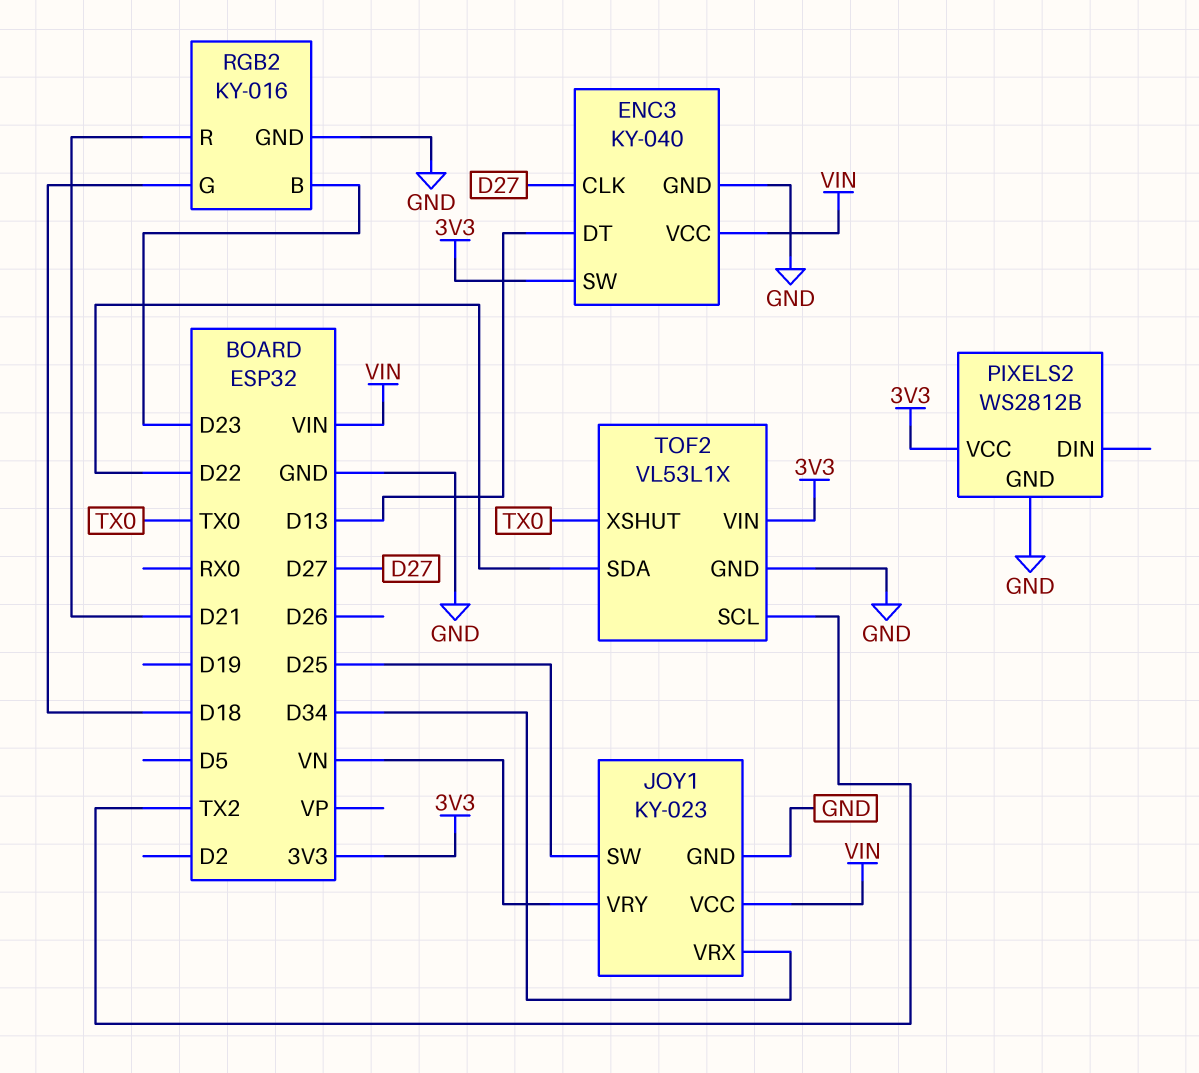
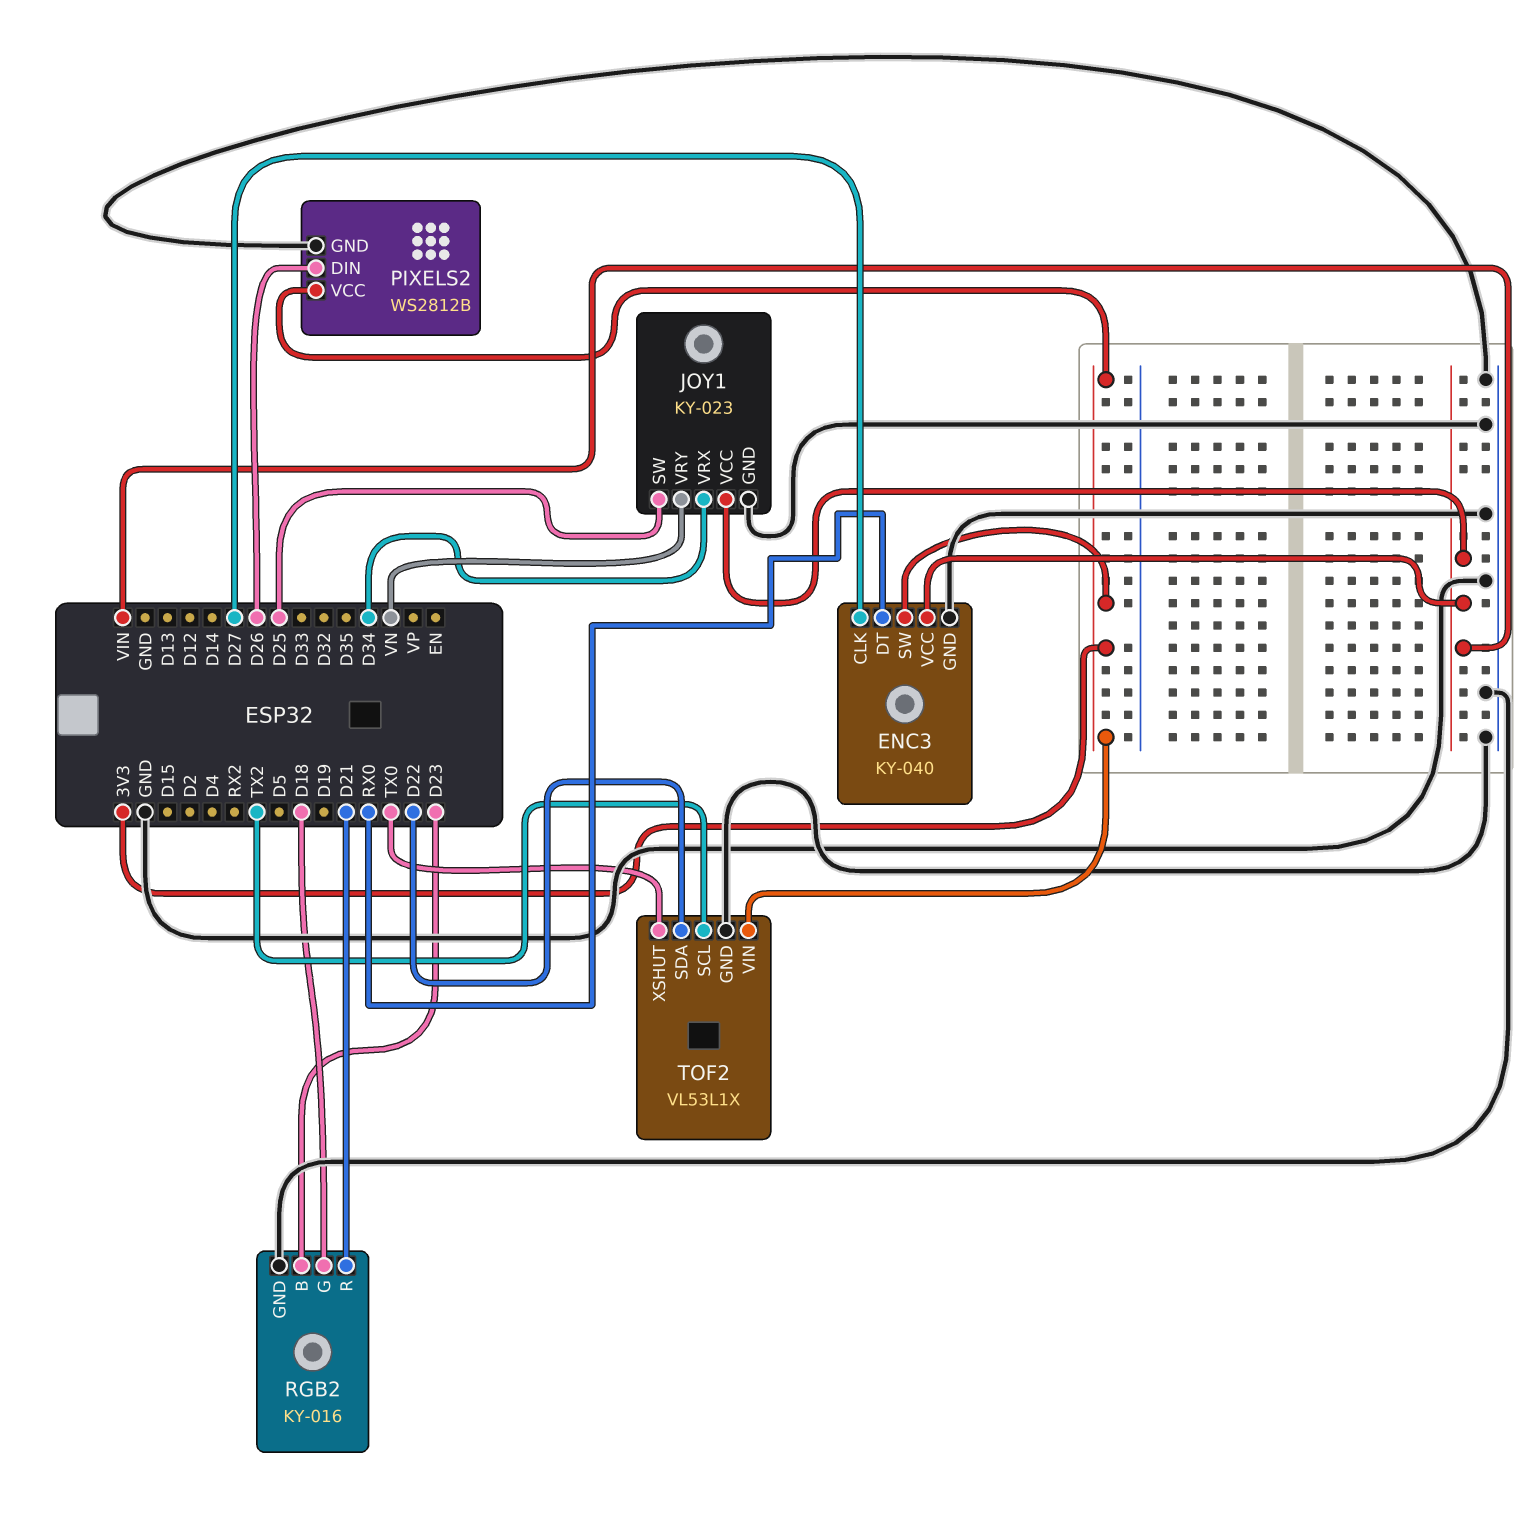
ENC3 pin DT: D13 -> RX0
PIXELS2 pin DIN: none -> D26

